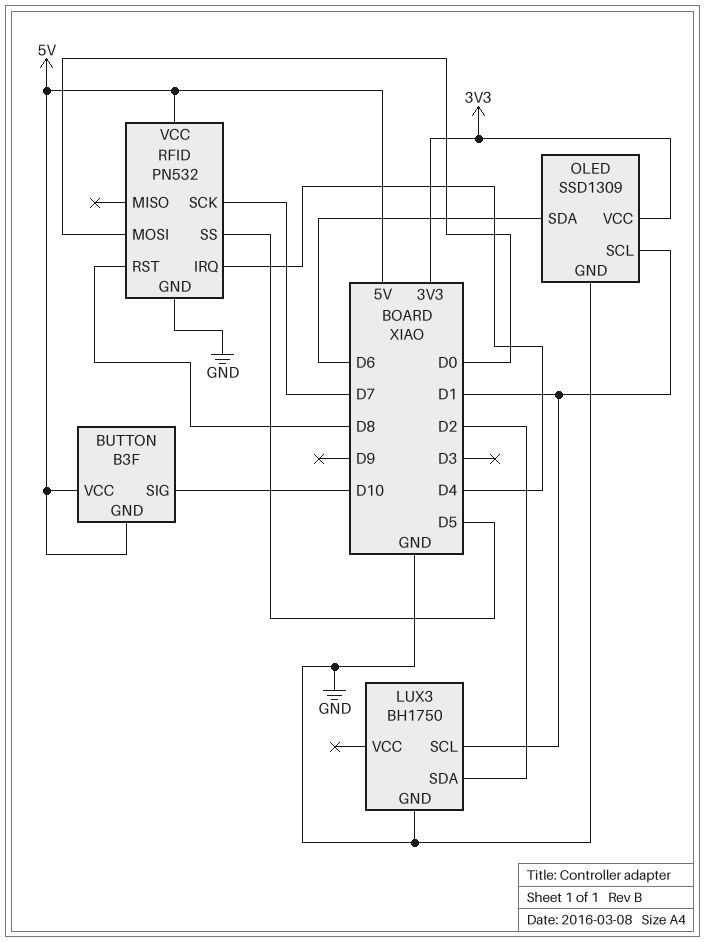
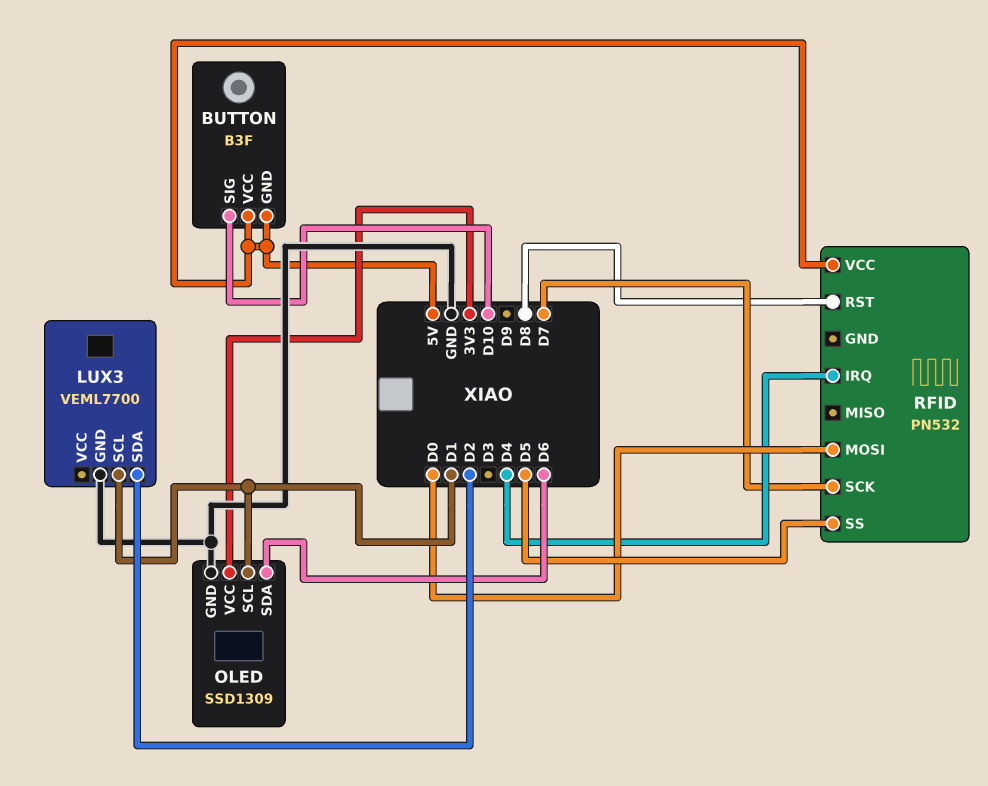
LUX3: BH1750 -> VEML7700
RFID pin GND: GND -> none

